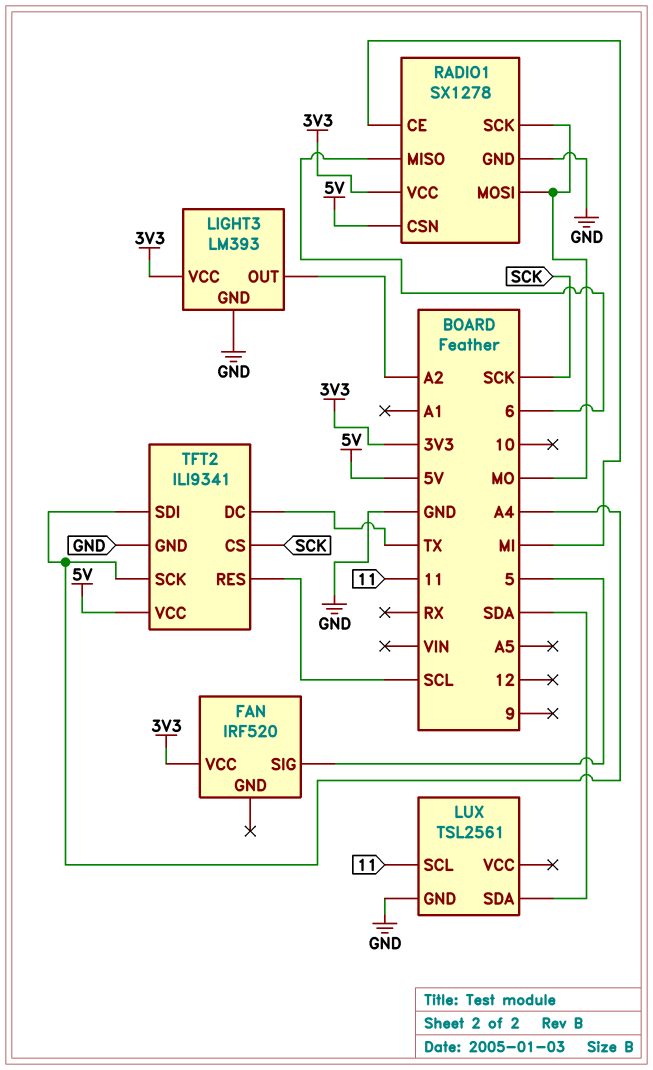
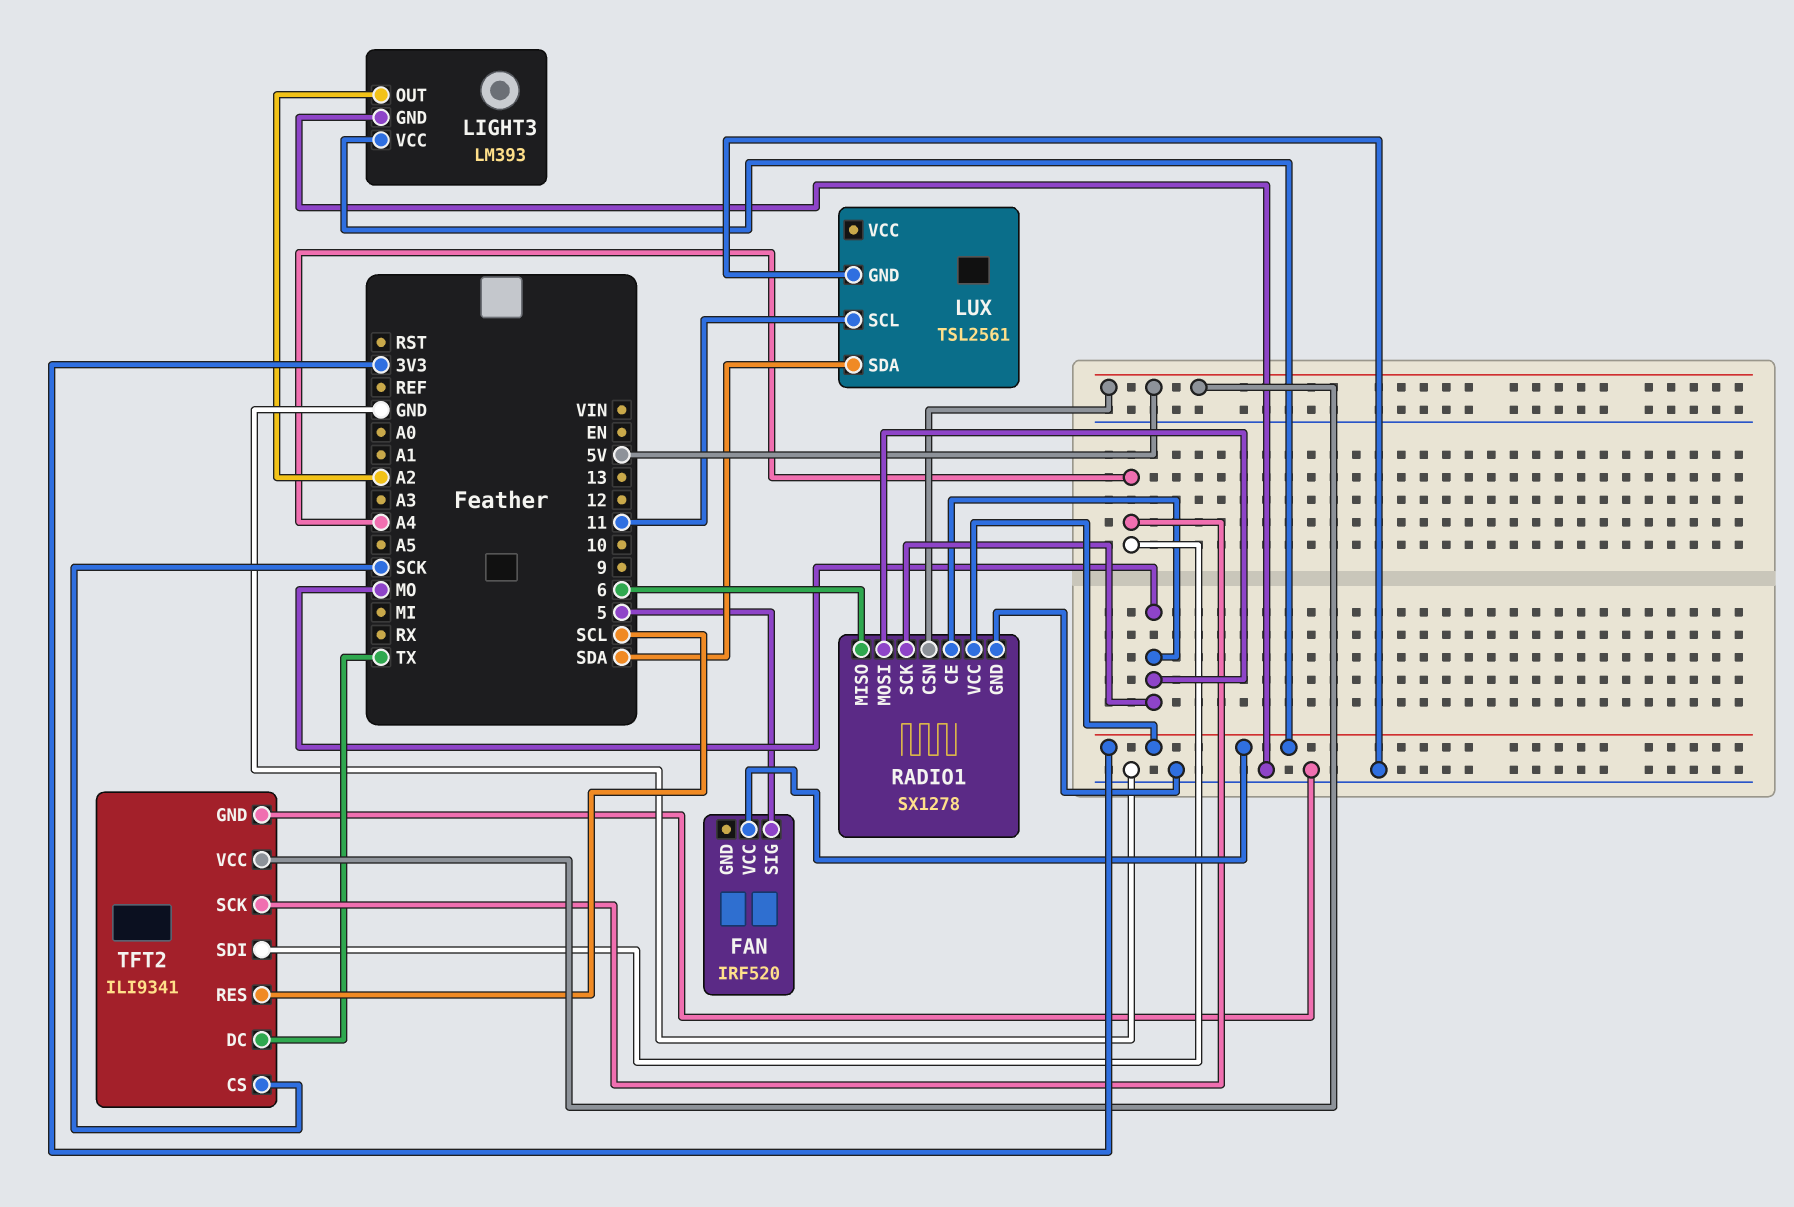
RADIO1 pin CE: MI -> MO

